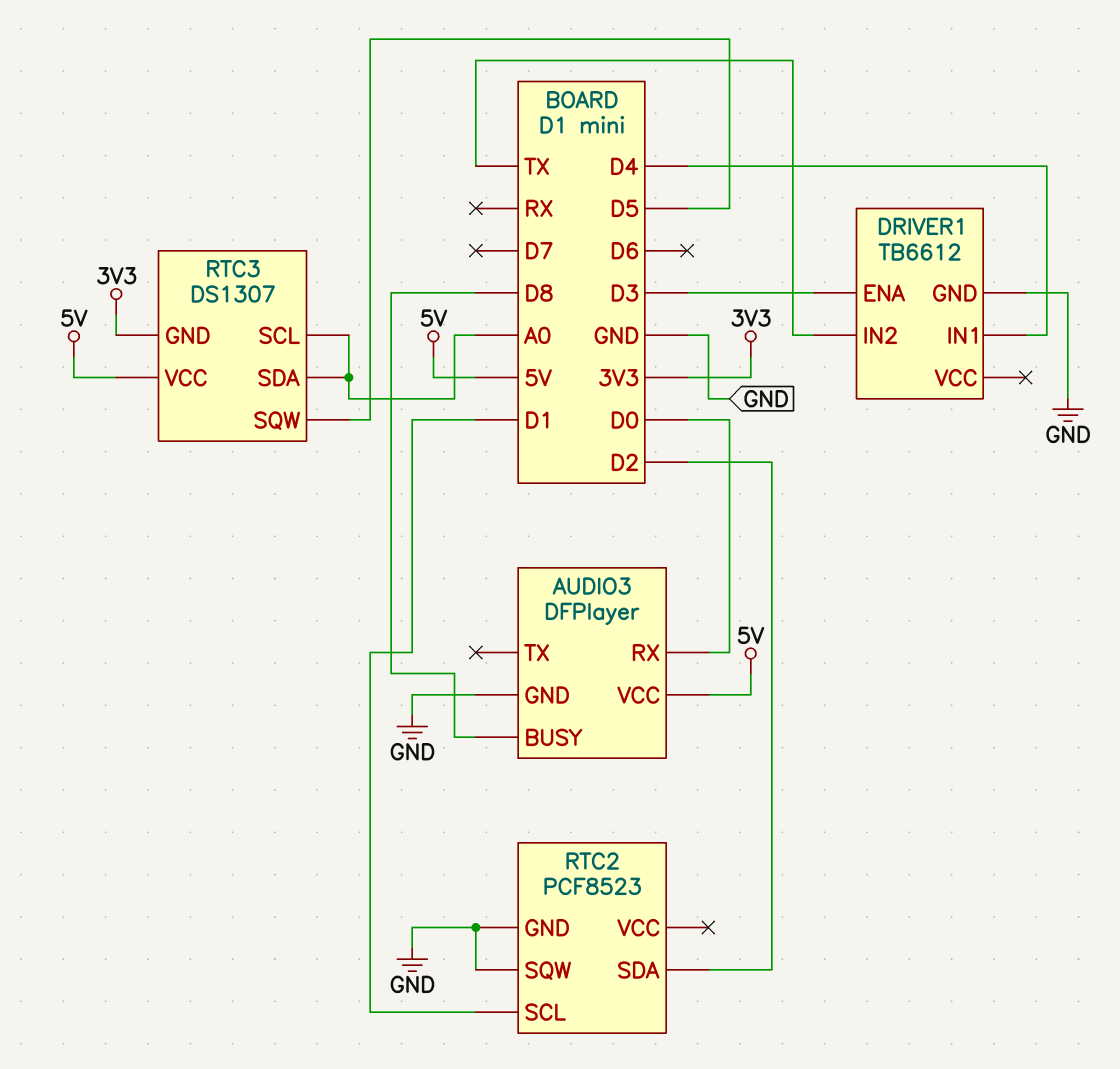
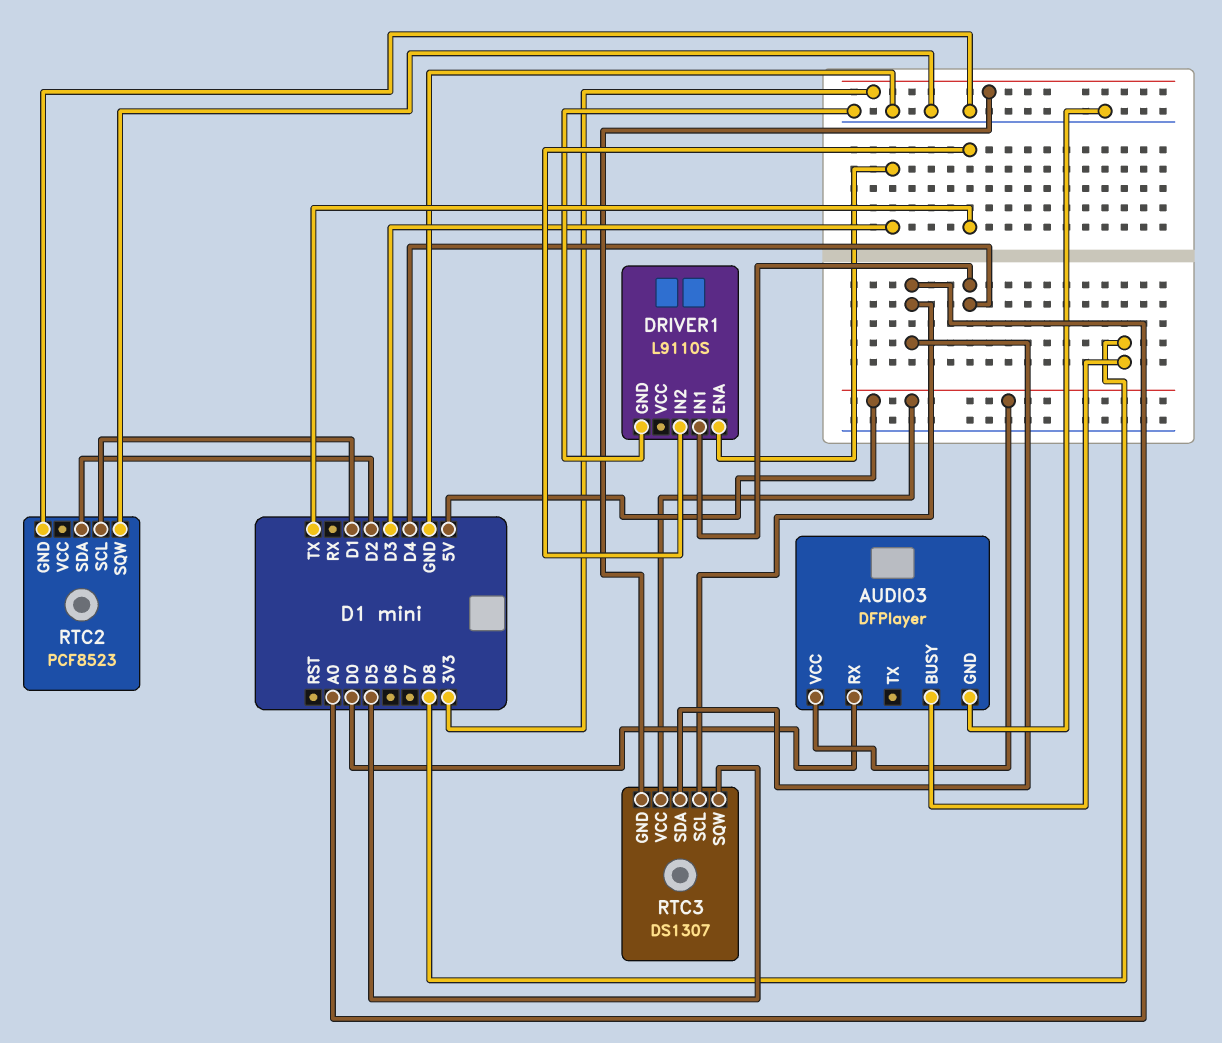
DRIVER1: TB6612 -> L9110S

